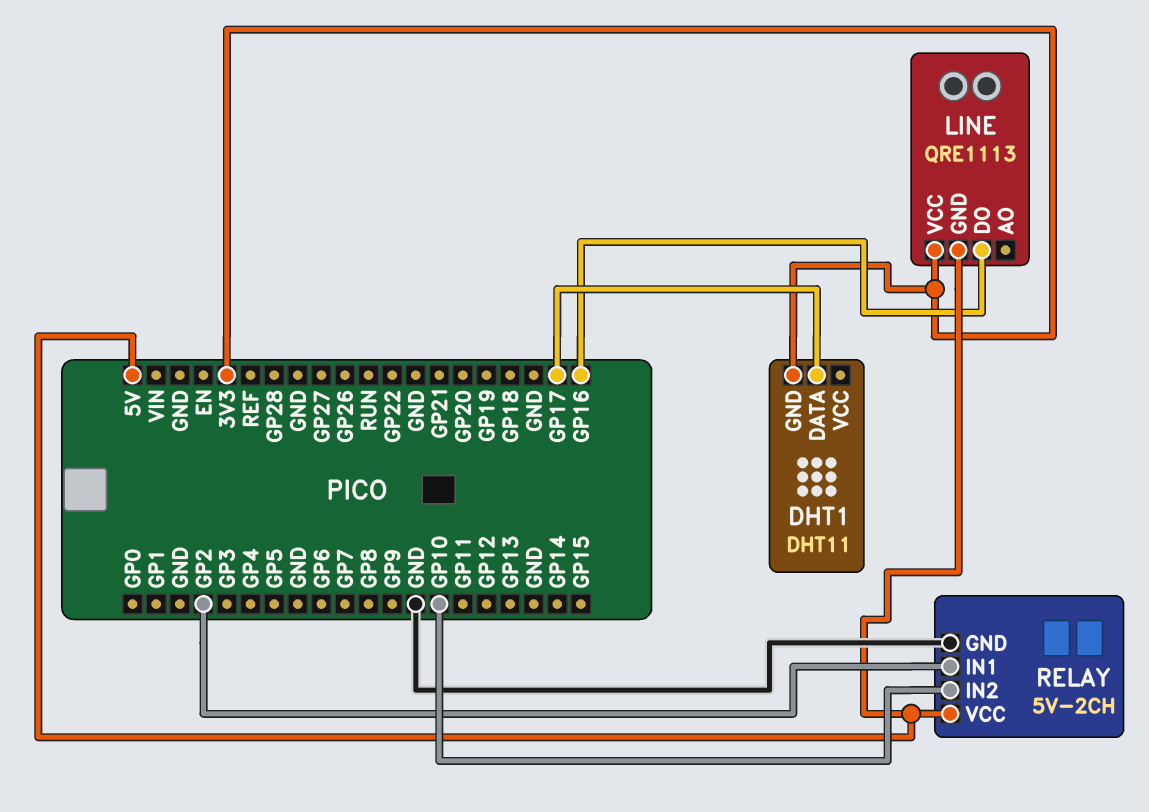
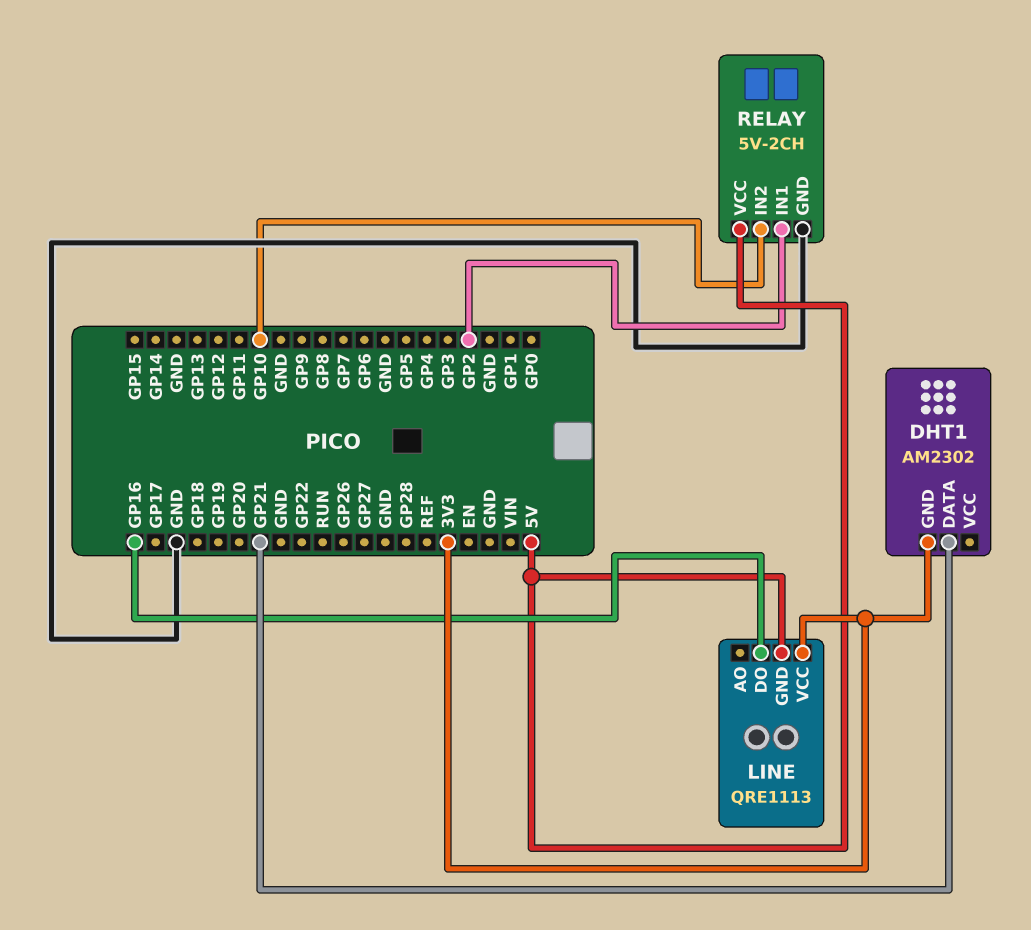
DHT1: DHT11 -> AM2302
DHT1 pin DATA: GP17 -> GP21

